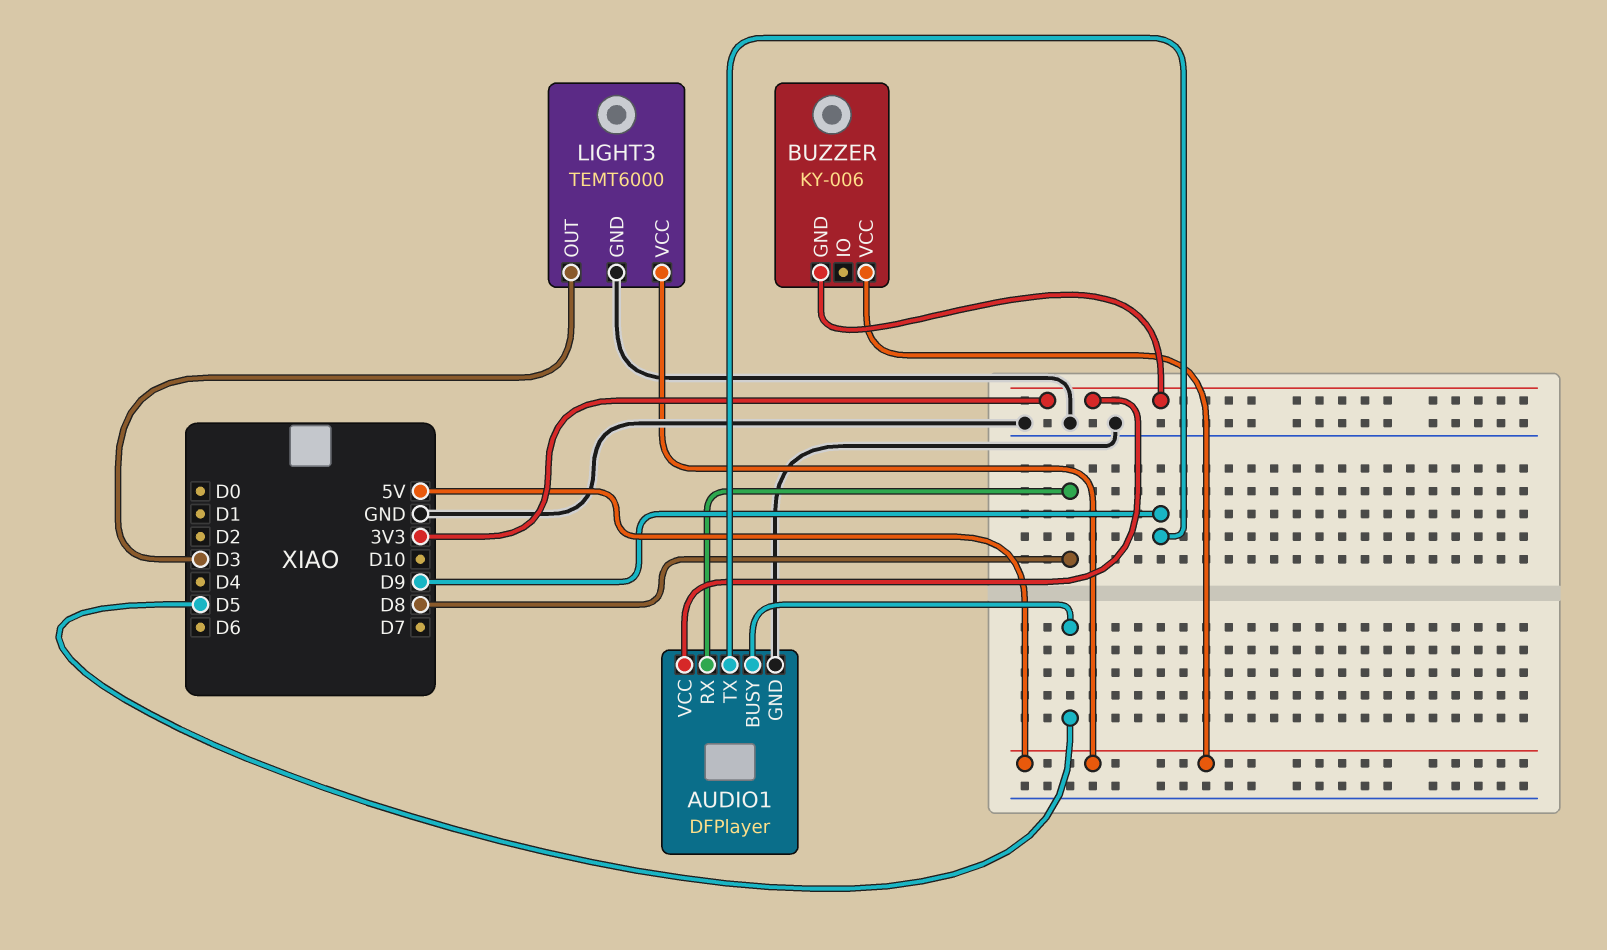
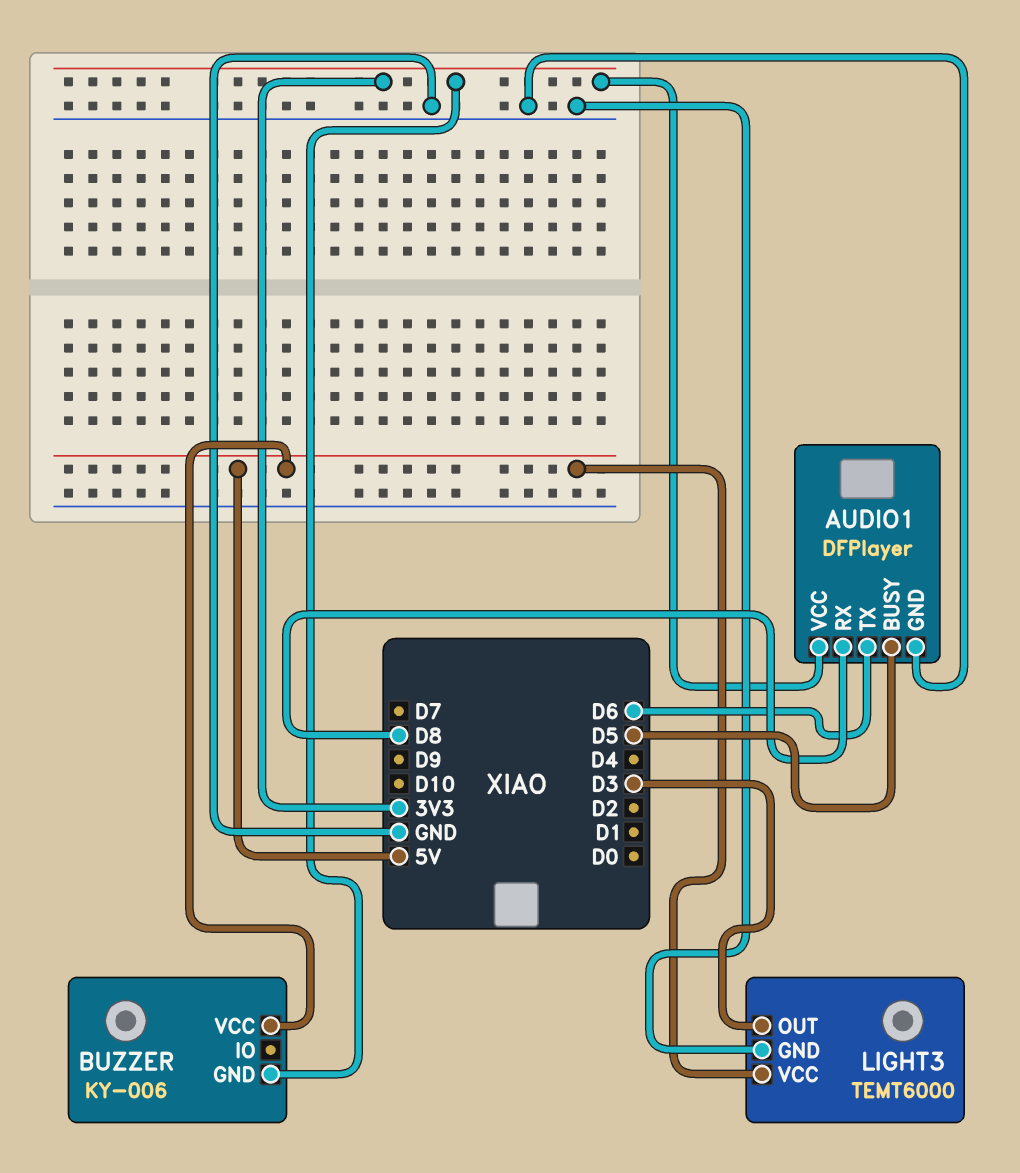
AUDIO1 pin TX: D9 -> D6

